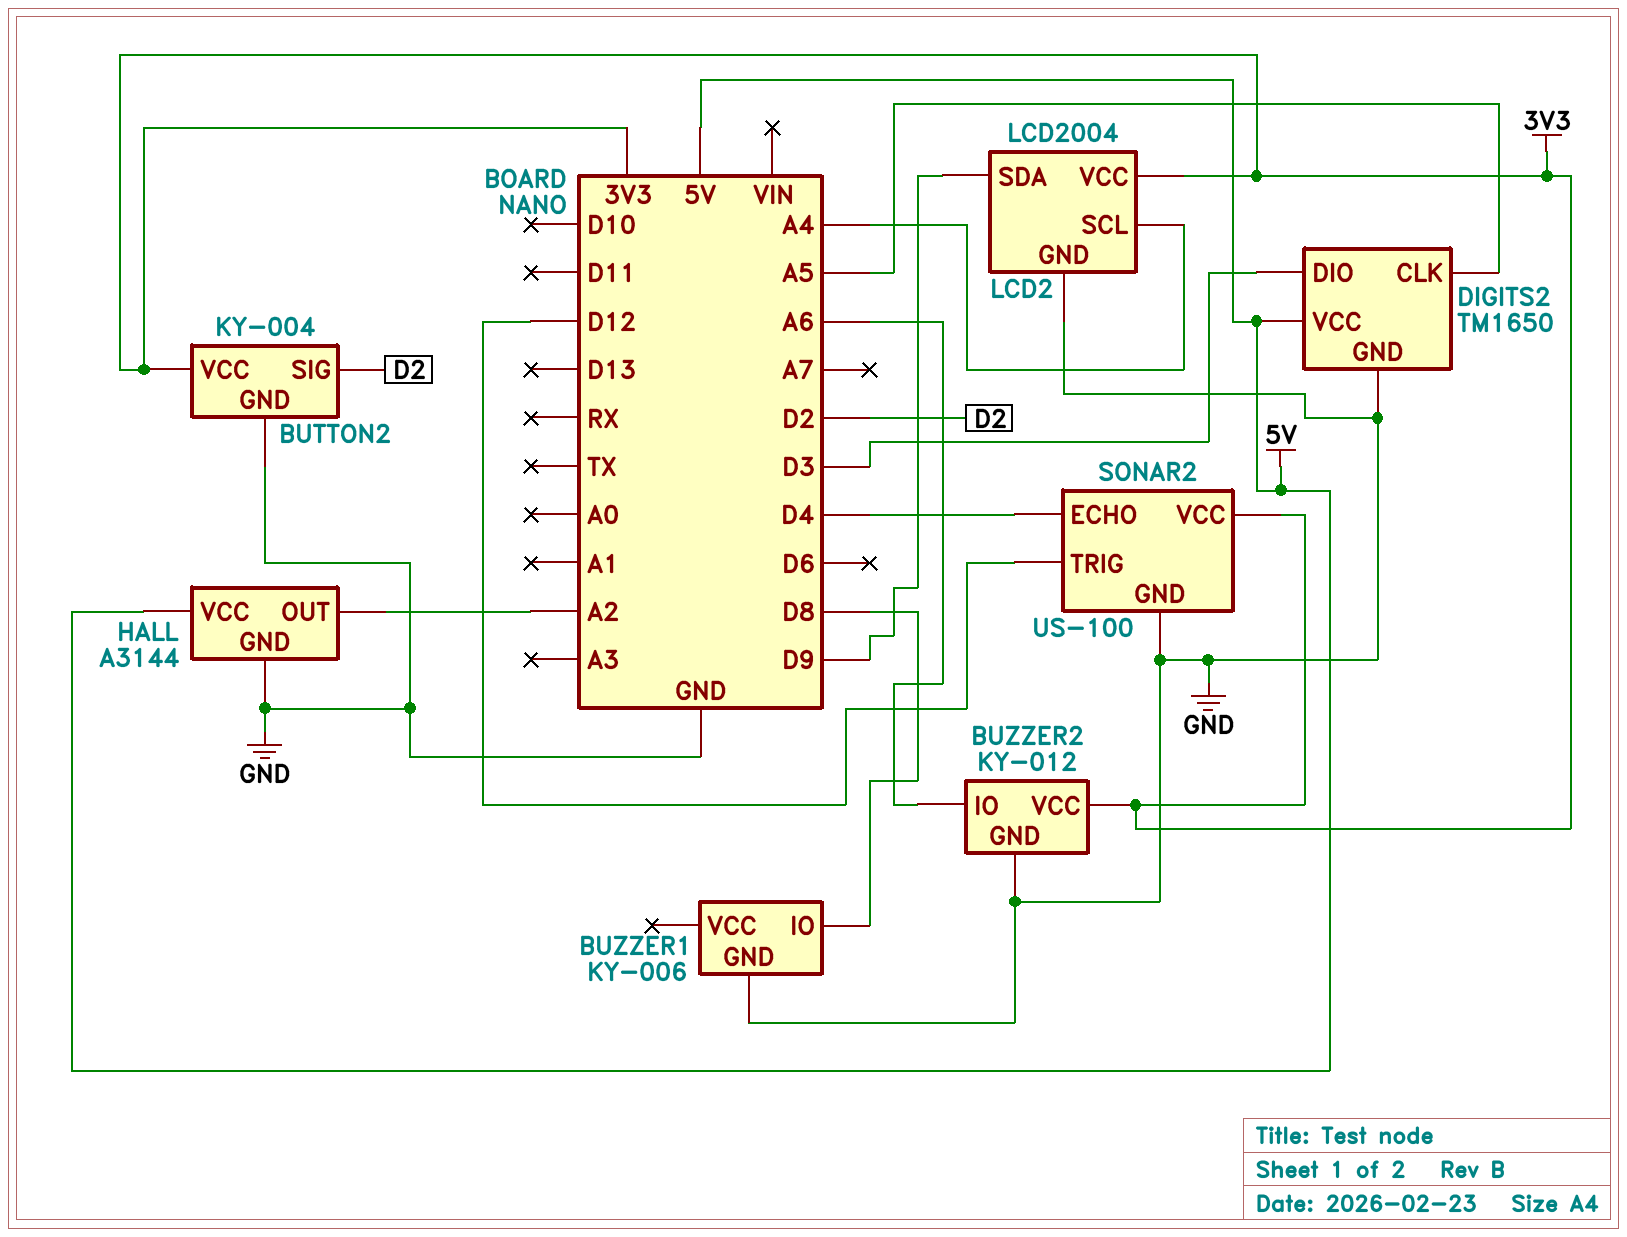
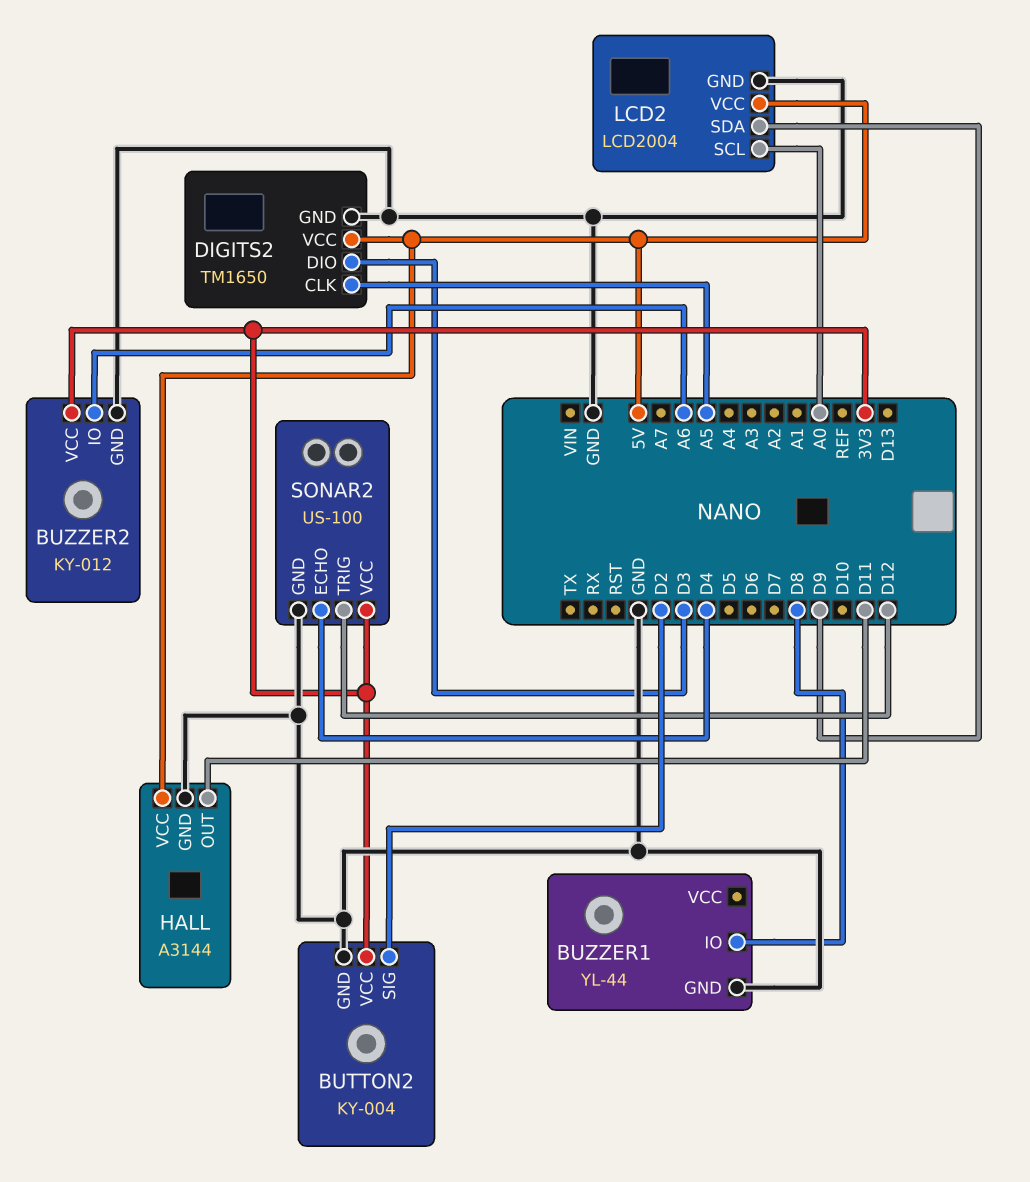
BUZZER1: KY-006 -> YL-44
HALL pin OUT: A2 -> D11
LCD2 pin SCL: A4 -> A0
LCD2 pin VCC: 3V3 -> 5V

